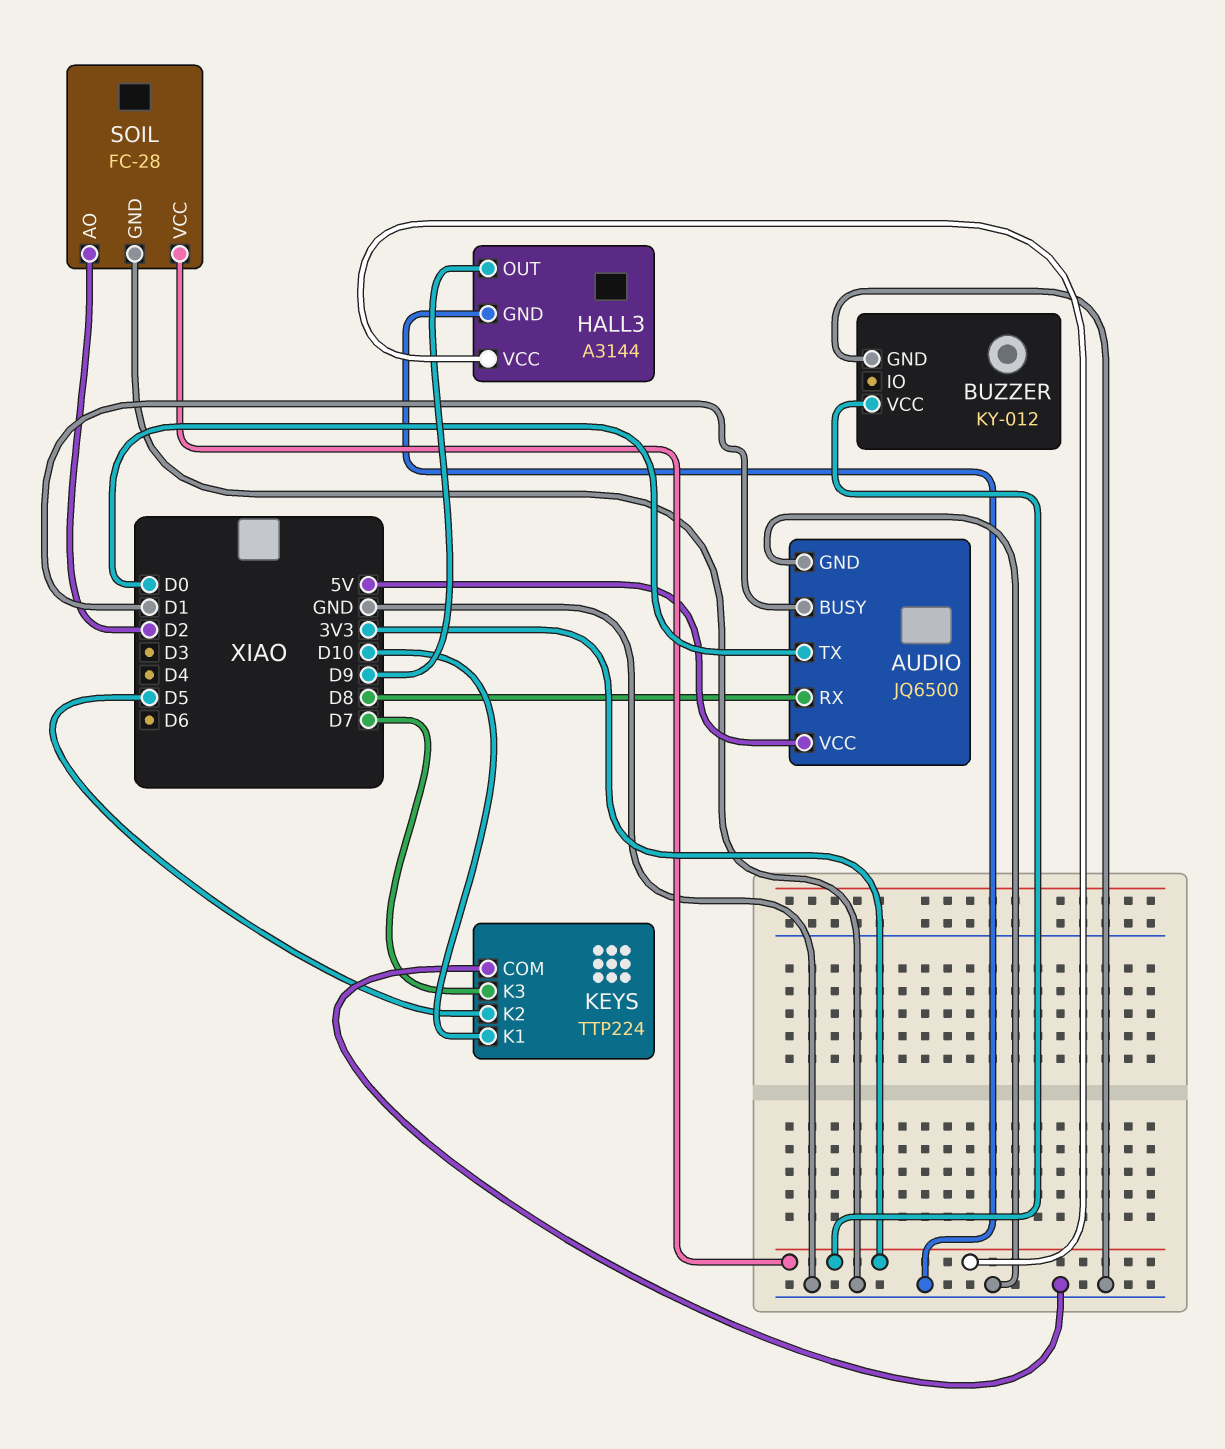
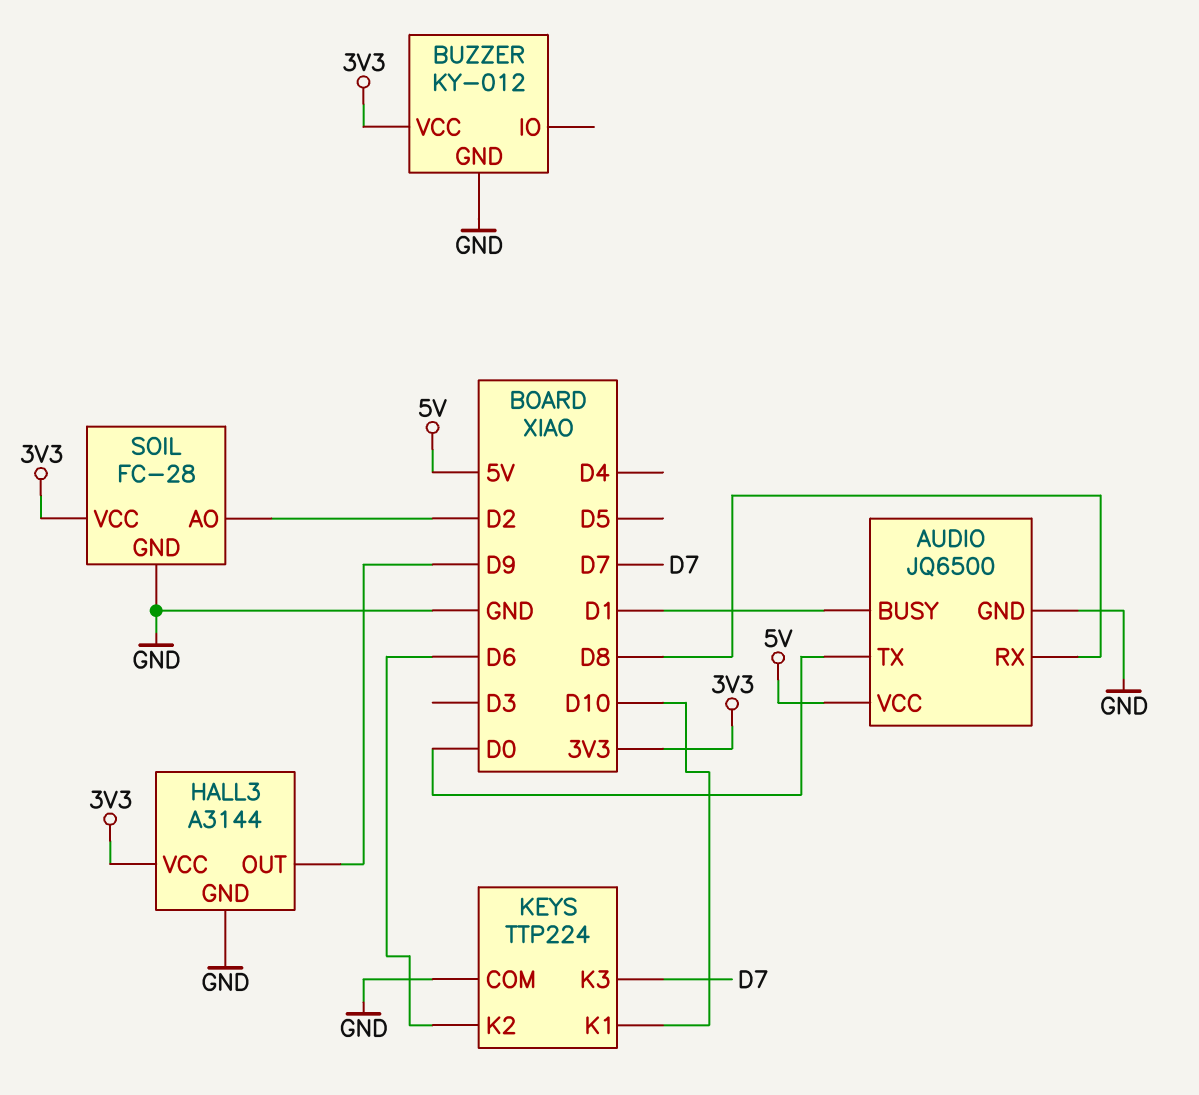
KEYS pin K2: D5 -> D6

